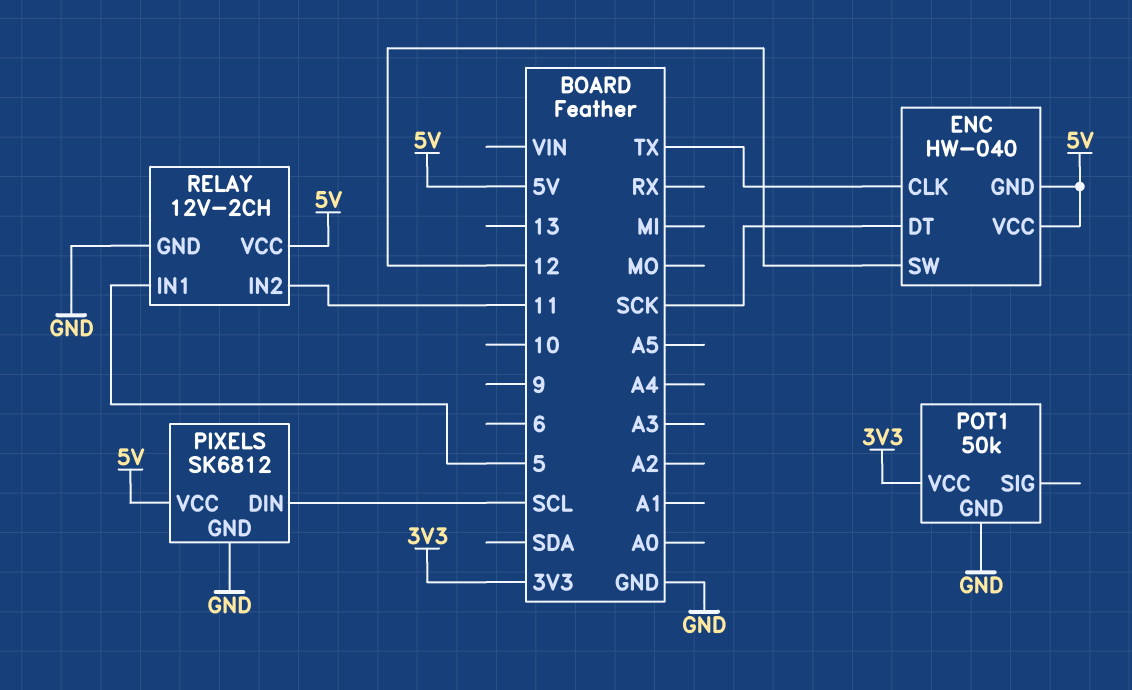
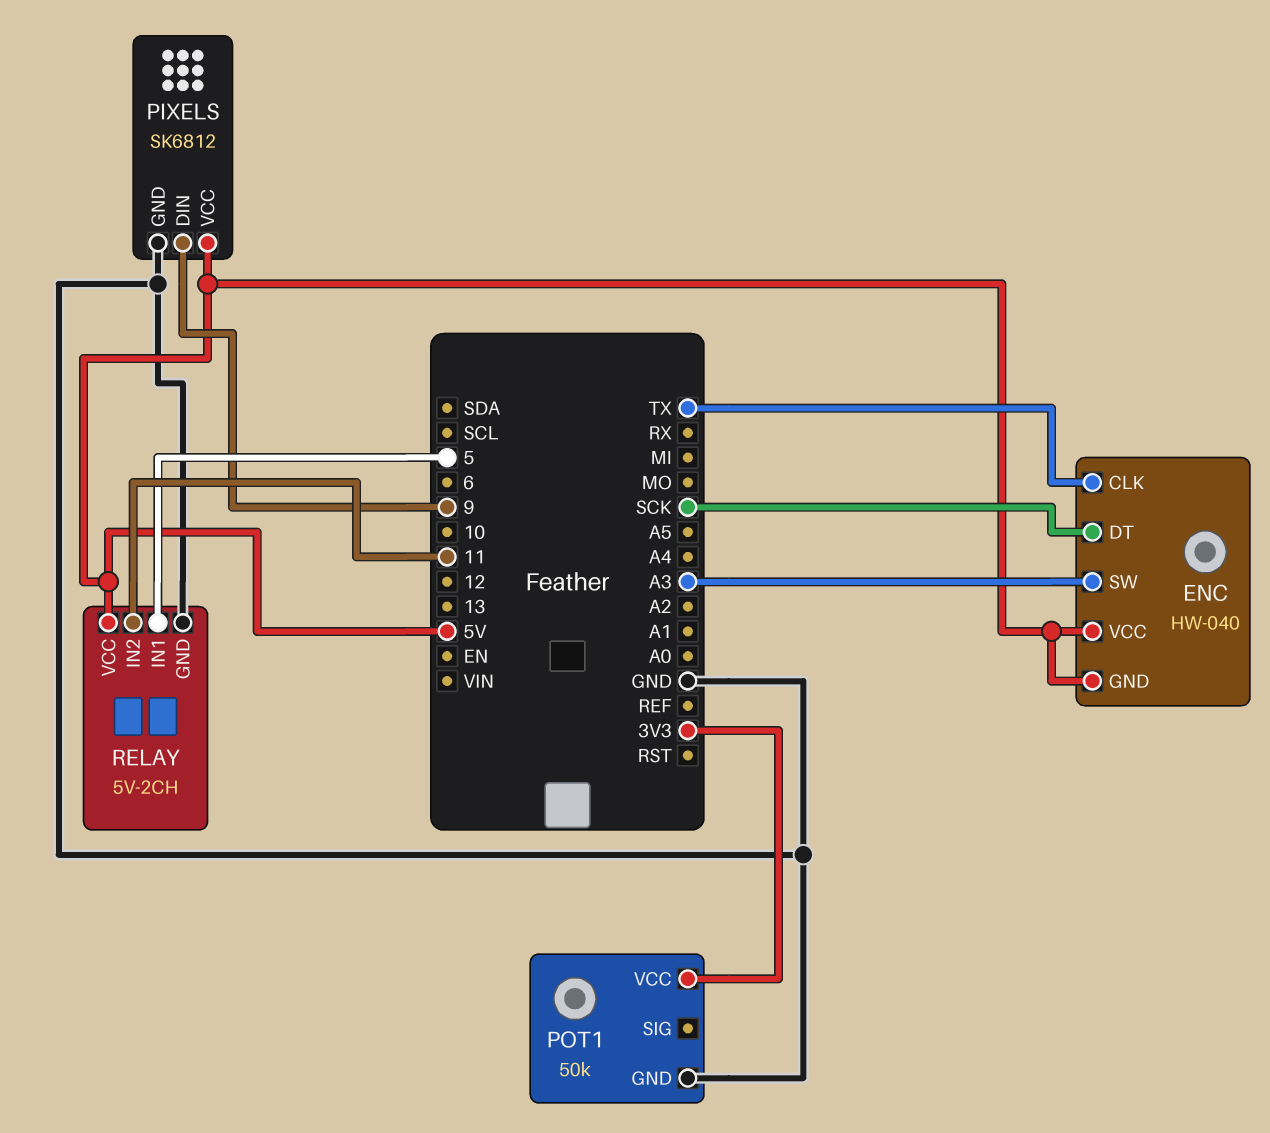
ENC pin SW: 12 -> A3
PIXELS pin DIN: SCL -> 9
RELAY: 12V-2CH -> 5V-2CH

